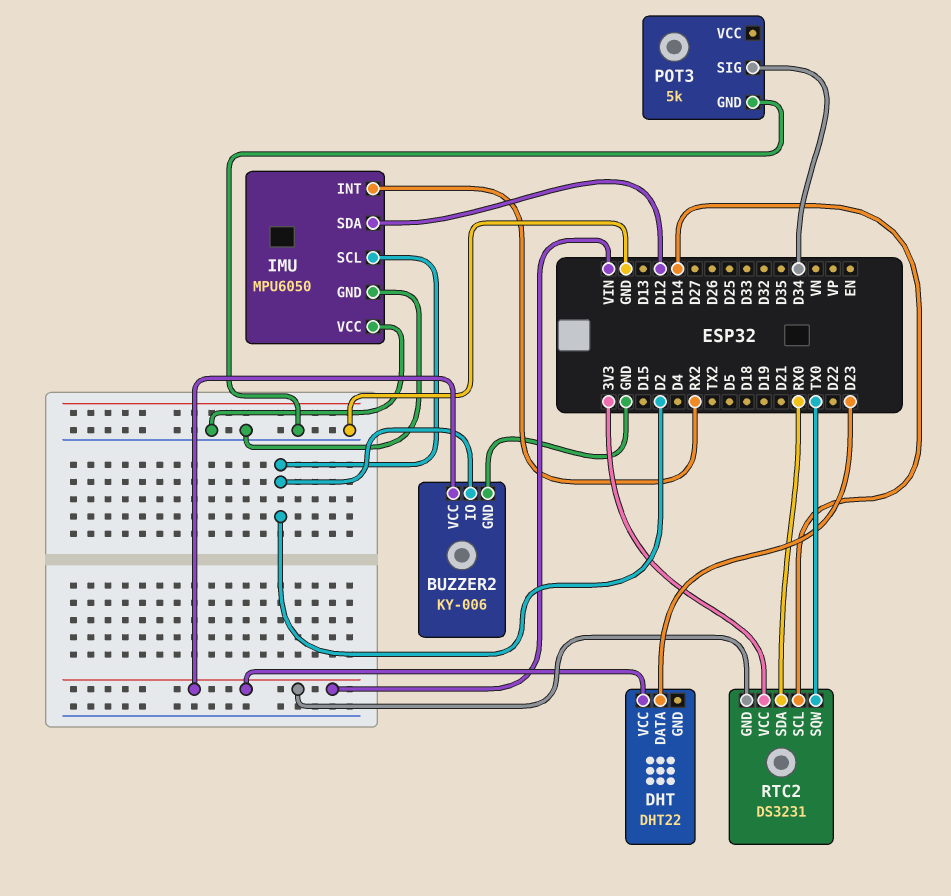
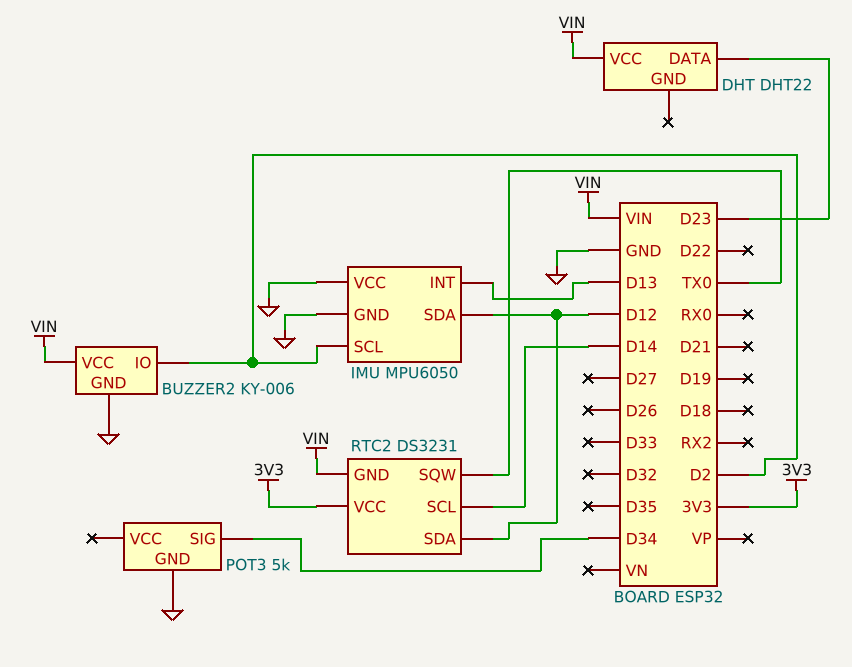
IMU pin INT: RX2 -> D13
RTC2 pin SDA: RX0 -> D12

